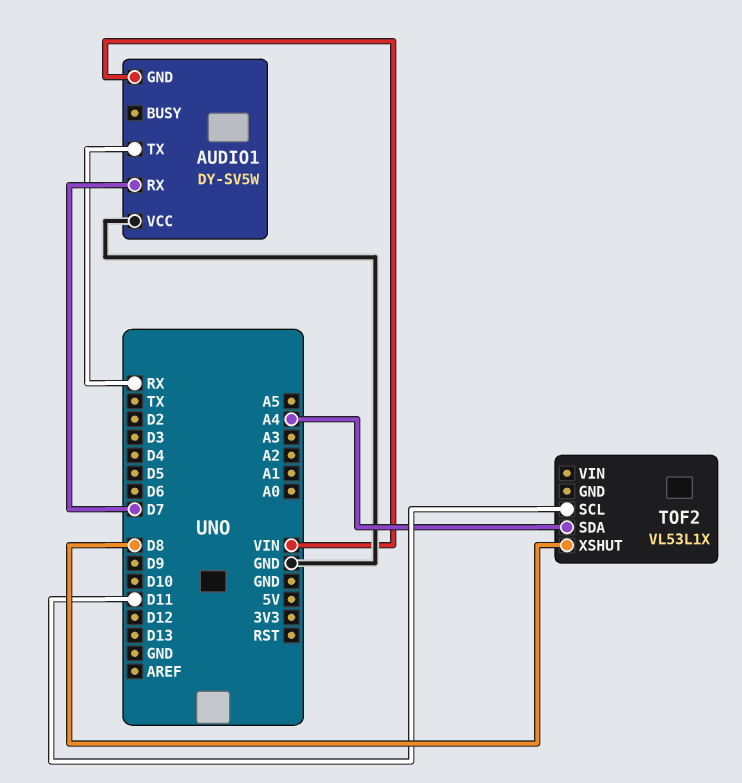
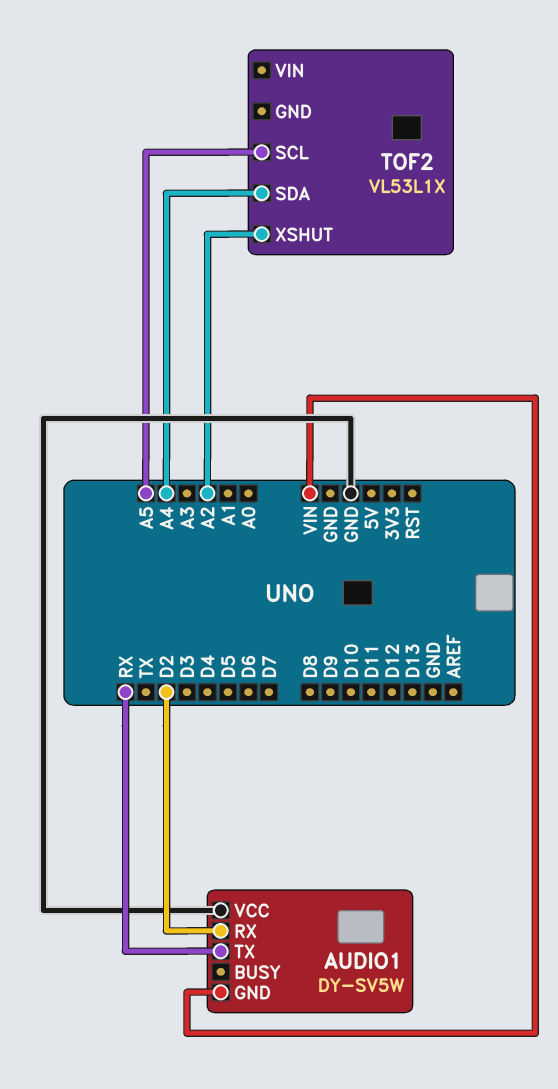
AUDIO1 pin RX: D7 -> D2
TOF2 pin SCL: D11 -> A5
TOF2 pin XSHUT: D8 -> A2

